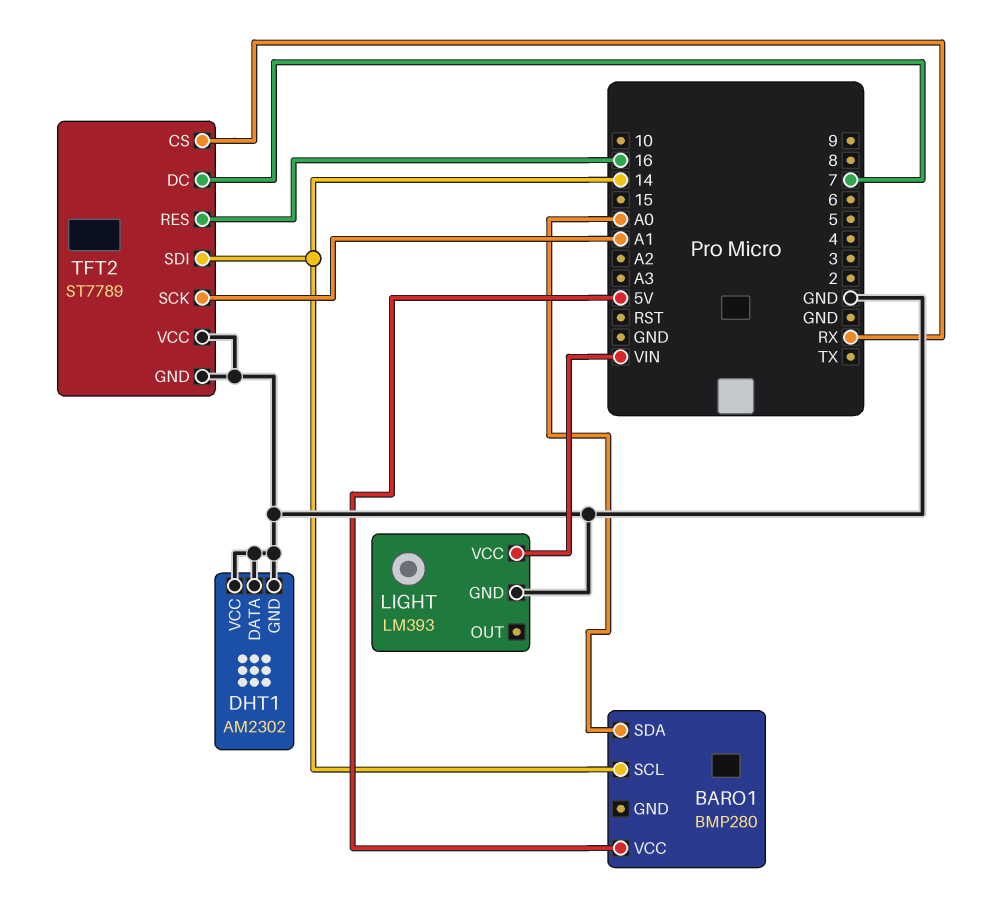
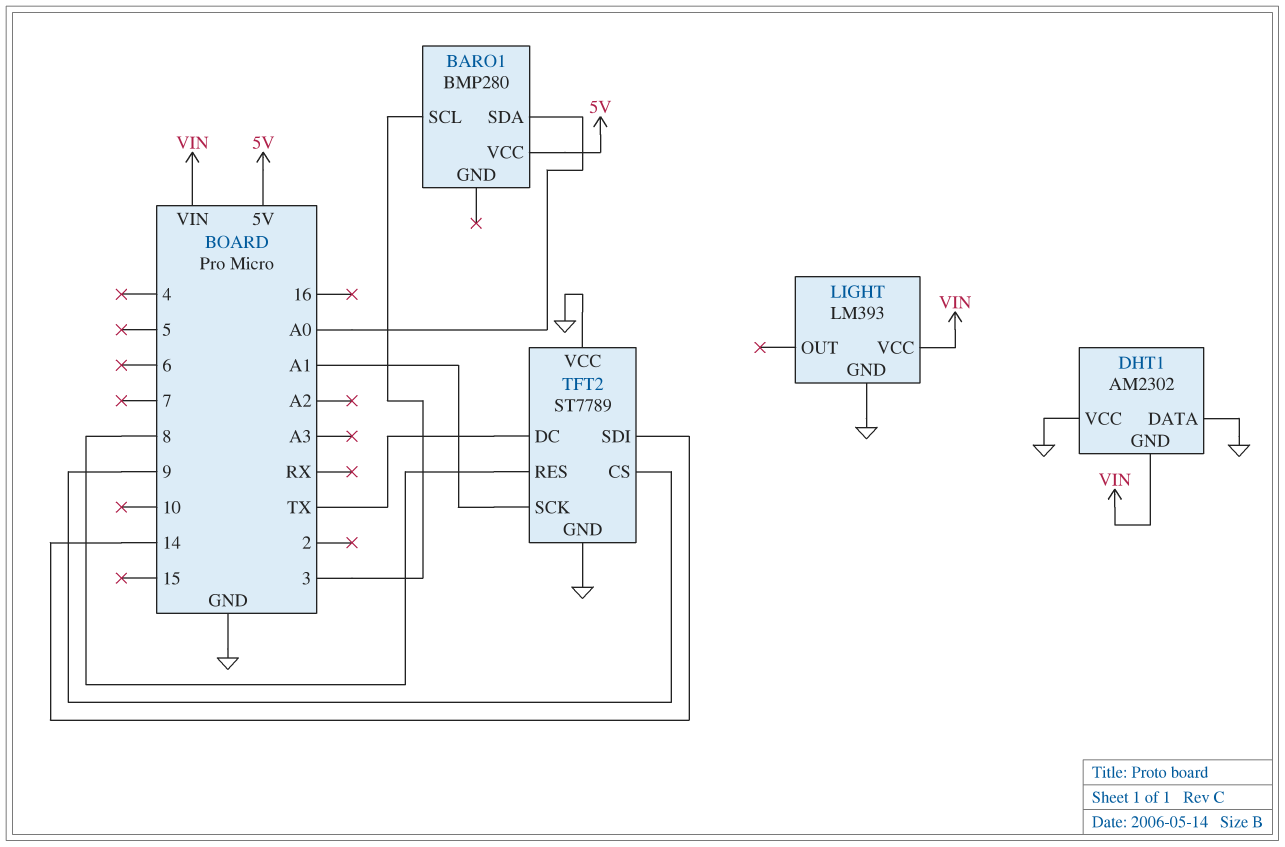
BARO1 pin SCL: 14 -> 3
DHT1 pin GND: GND -> VIN
TFT2 pin CS: RX -> 9
TFT2 pin DC: 7 -> TX
TFT2 pin RES: 16 -> 8

